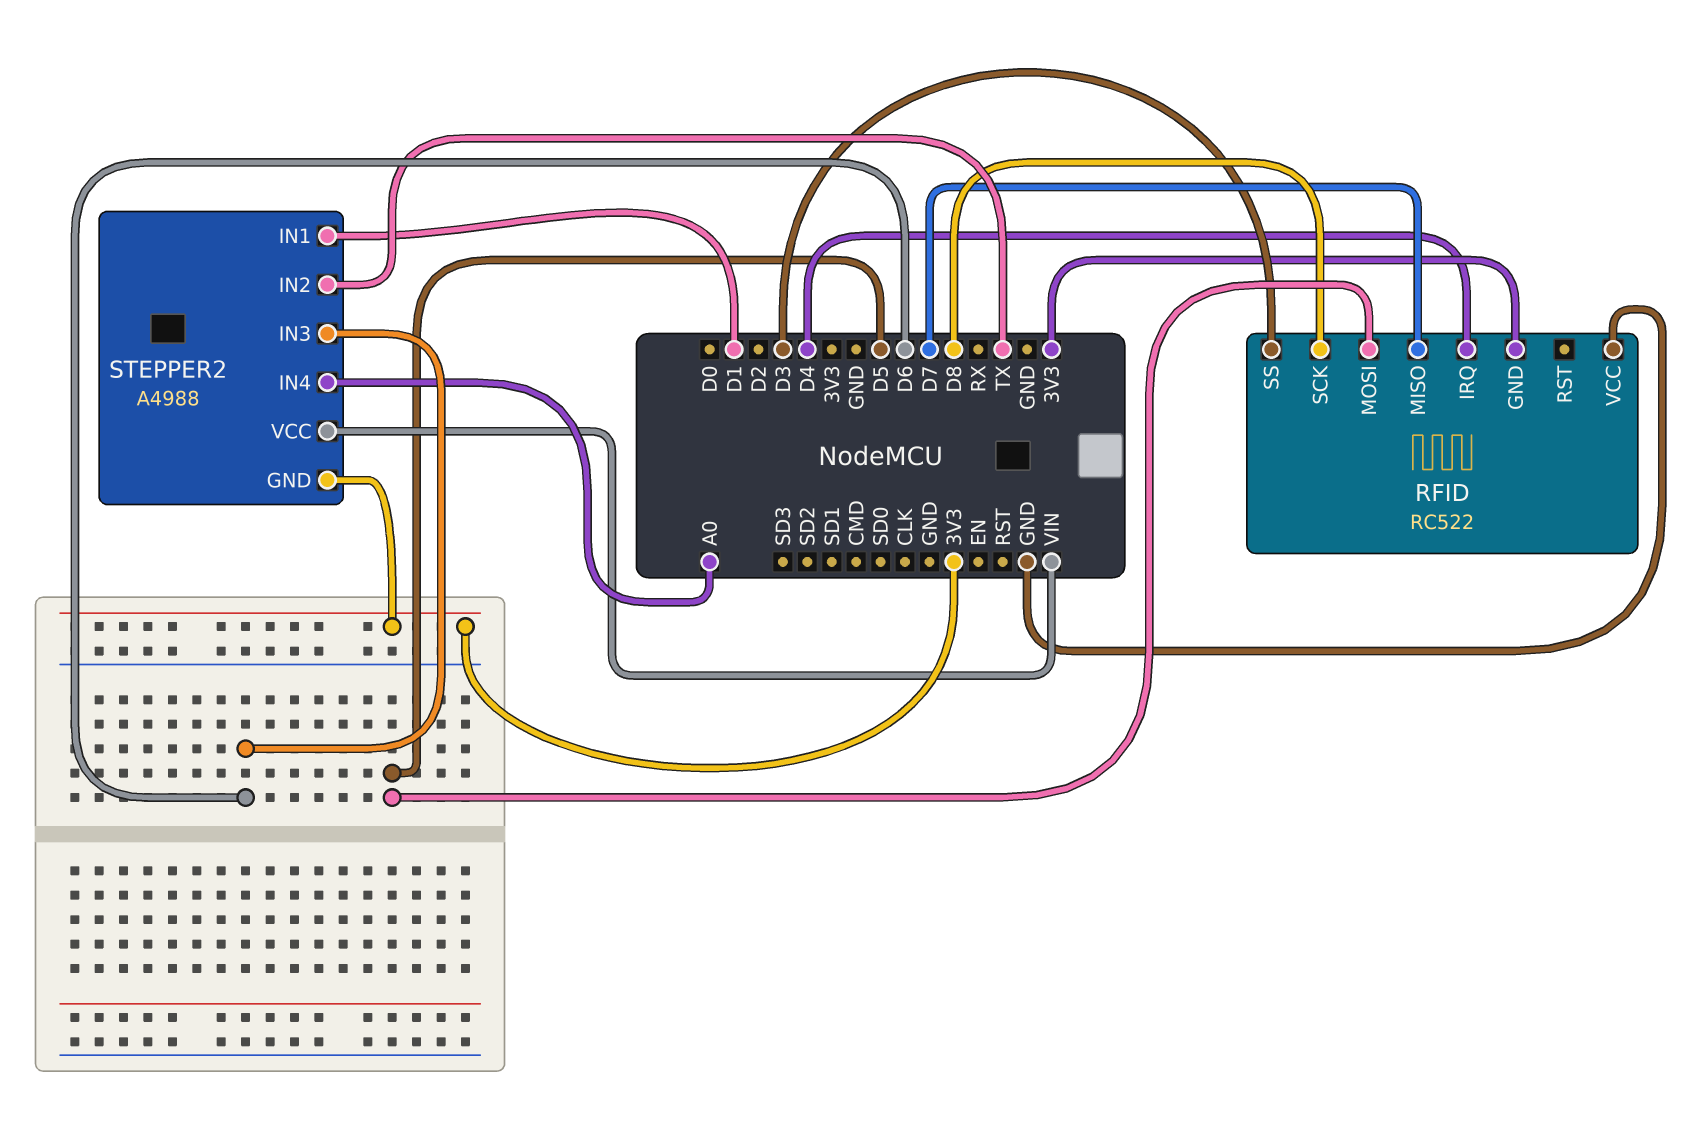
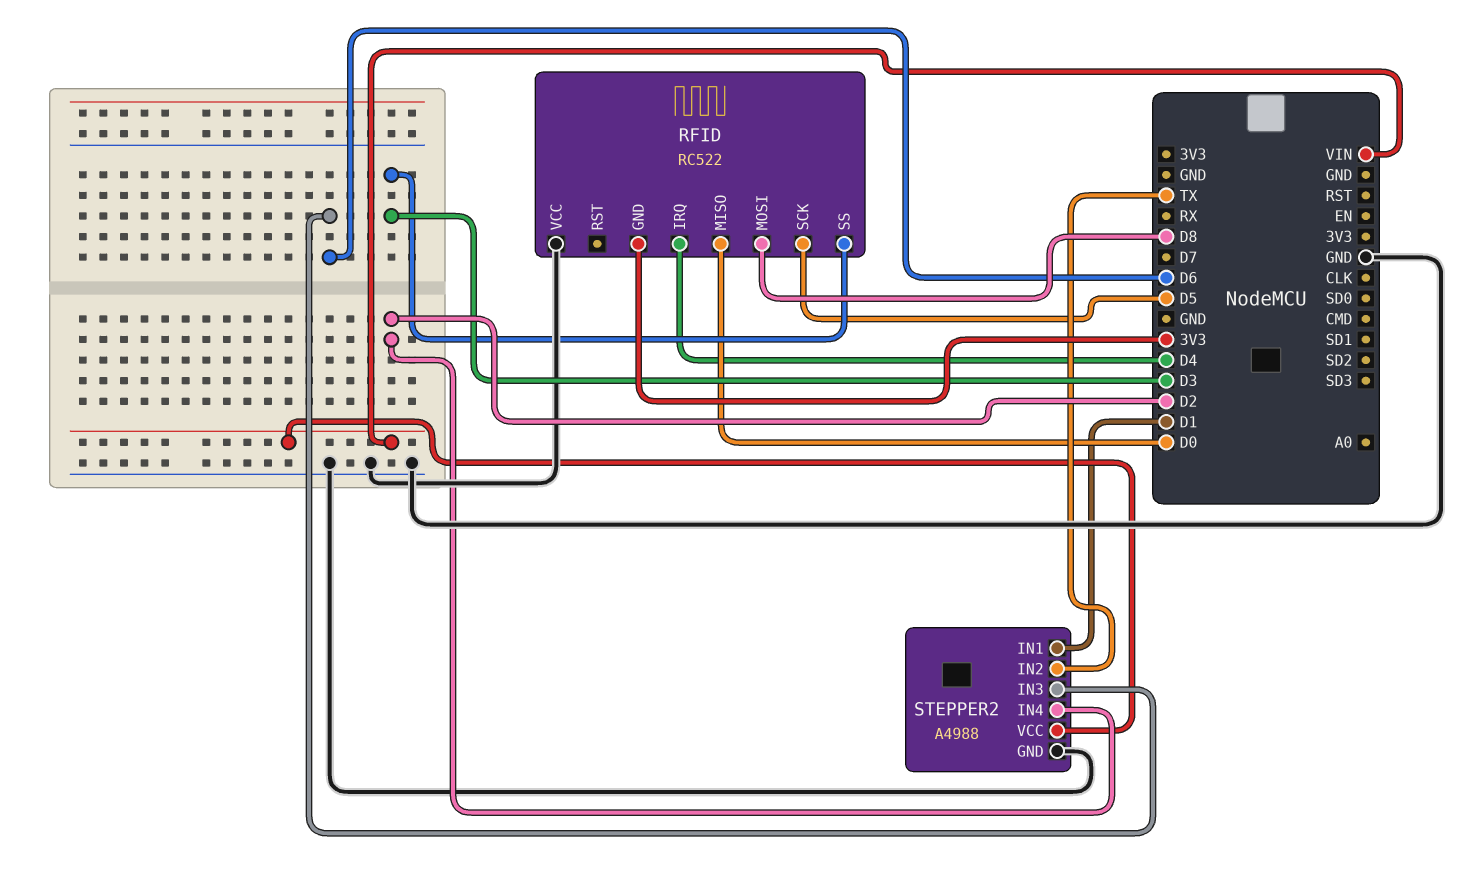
RFID pin MISO: D7 -> D0
RFID pin MOSI: D5 -> D8
RFID pin SCK: D8 -> D5
STEPPER2 pin GND: 3V3 -> GND
STEPPER2 pin IN4: A0 -> D2

